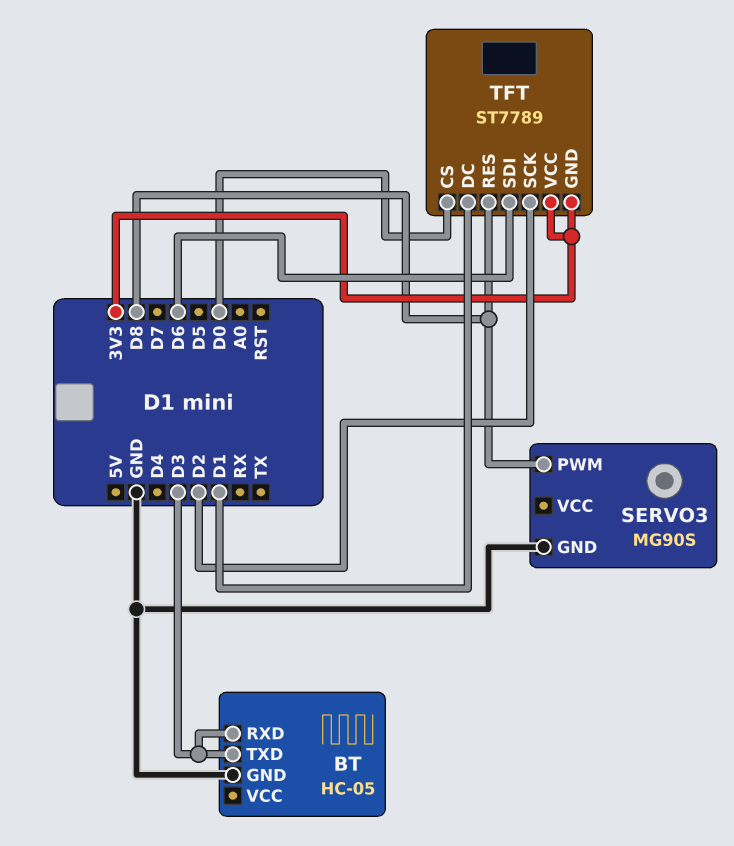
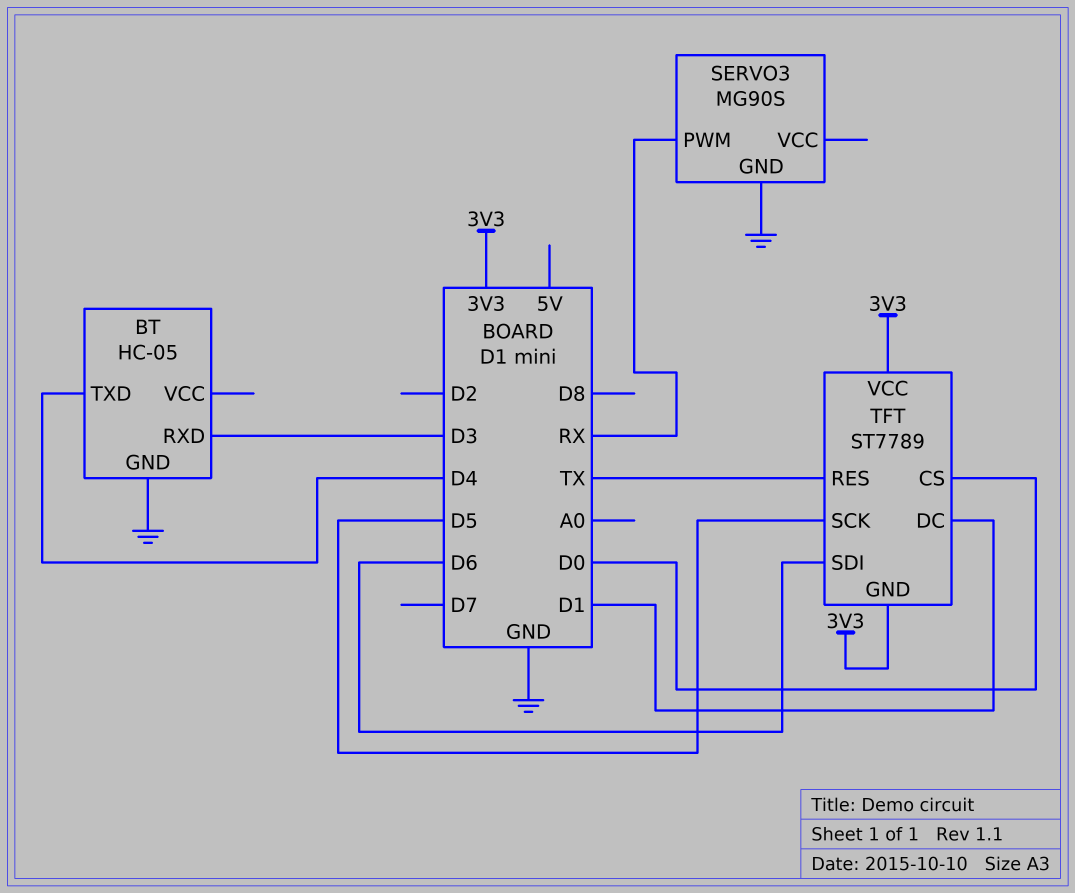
BT pin TXD: D3 -> D4
SERVO3 pin PWM: D8 -> RX
TFT pin RES: D8 -> TX
TFT pin SCK: D2 -> D5

